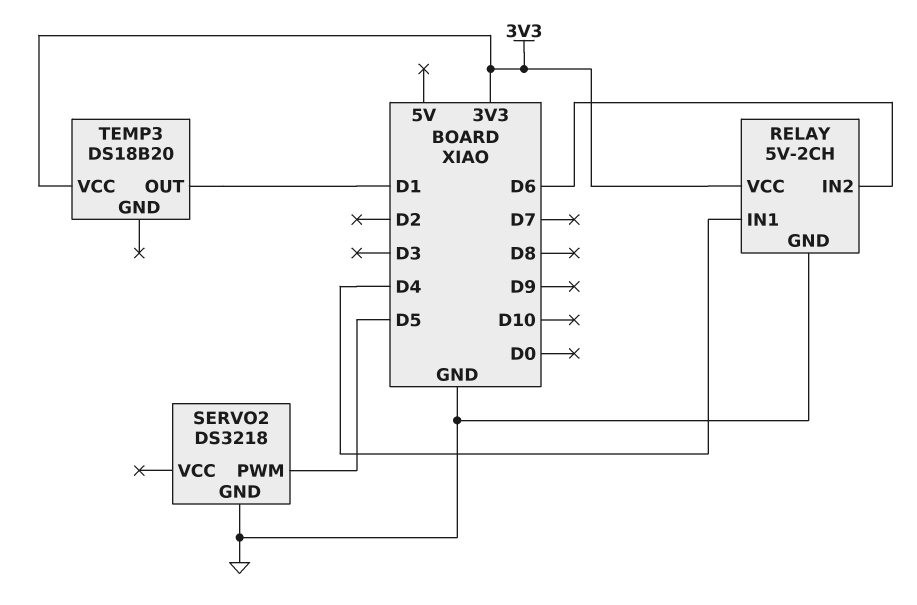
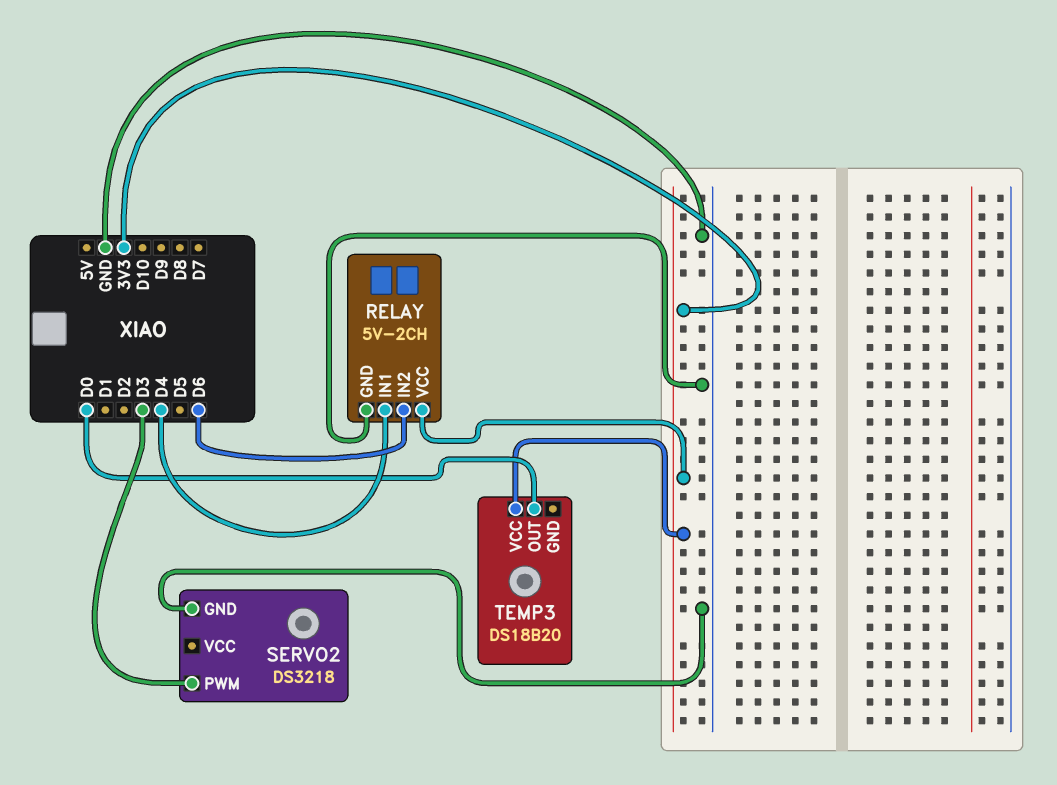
SERVO2 pin PWM: D5 -> D3
TEMP3 pin OUT: D1 -> D0

